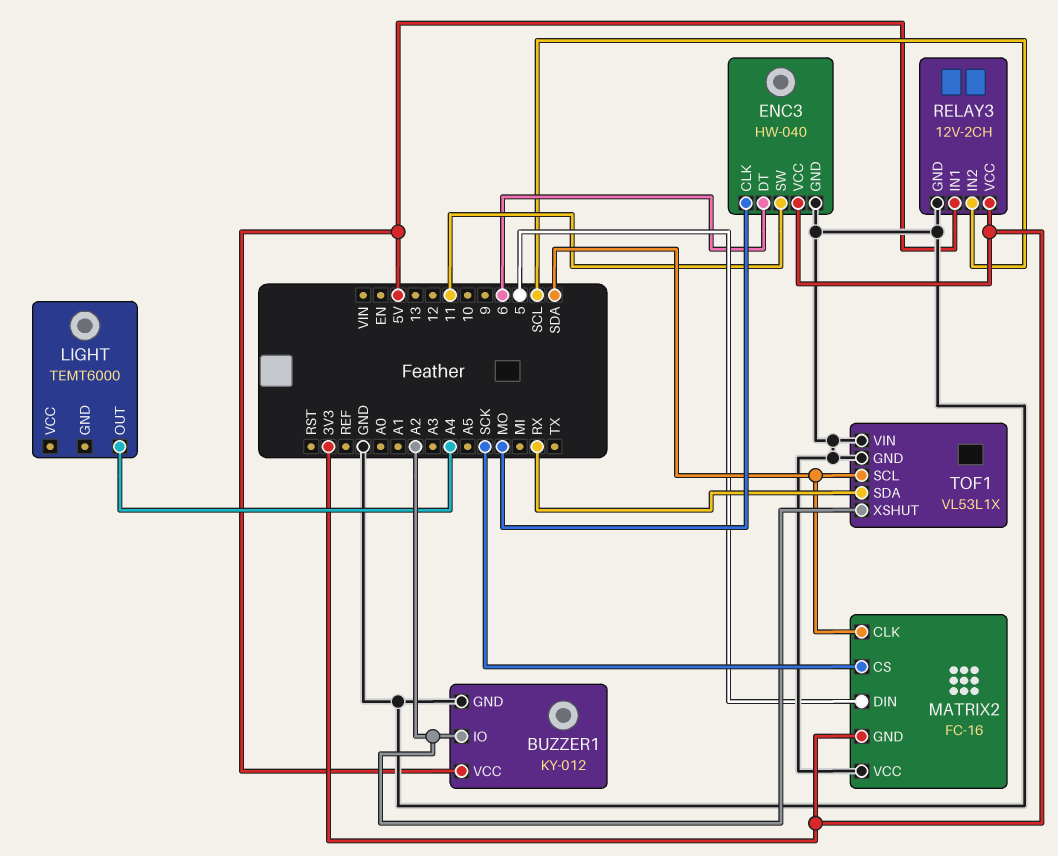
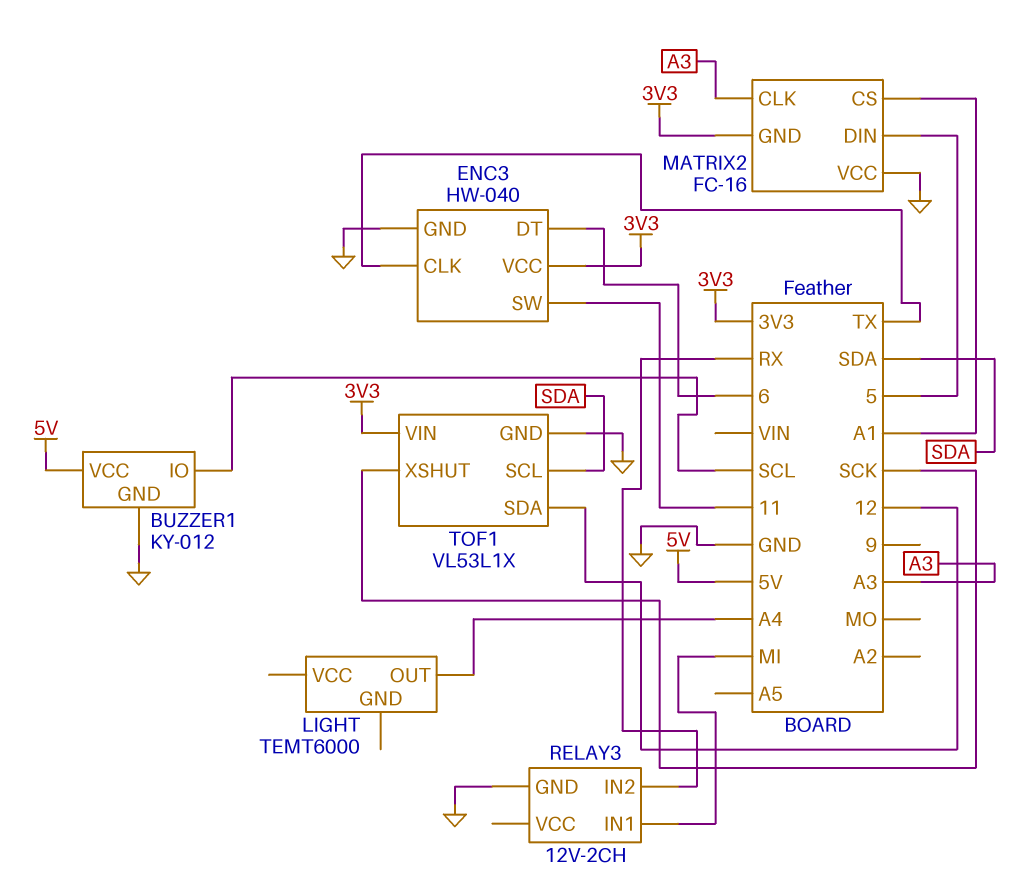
BUZZER1 pin IO: A2 -> SCL
ENC3 pin CLK: MO -> TX
MATRIX2 pin CLK: SDA -> A3
MATRIX2 pin CS: SCK -> A1
RELAY3 pin IN1: 5V -> MI
RELAY3 pin IN2: SCL -> RX
RELAY3 pin VCC: 3V3 -> none
TOF1 pin SDA: RX -> 12
TOF1 pin VIN: GND -> 3V3
TOF1 pin XSHUT: A2 -> SCK

